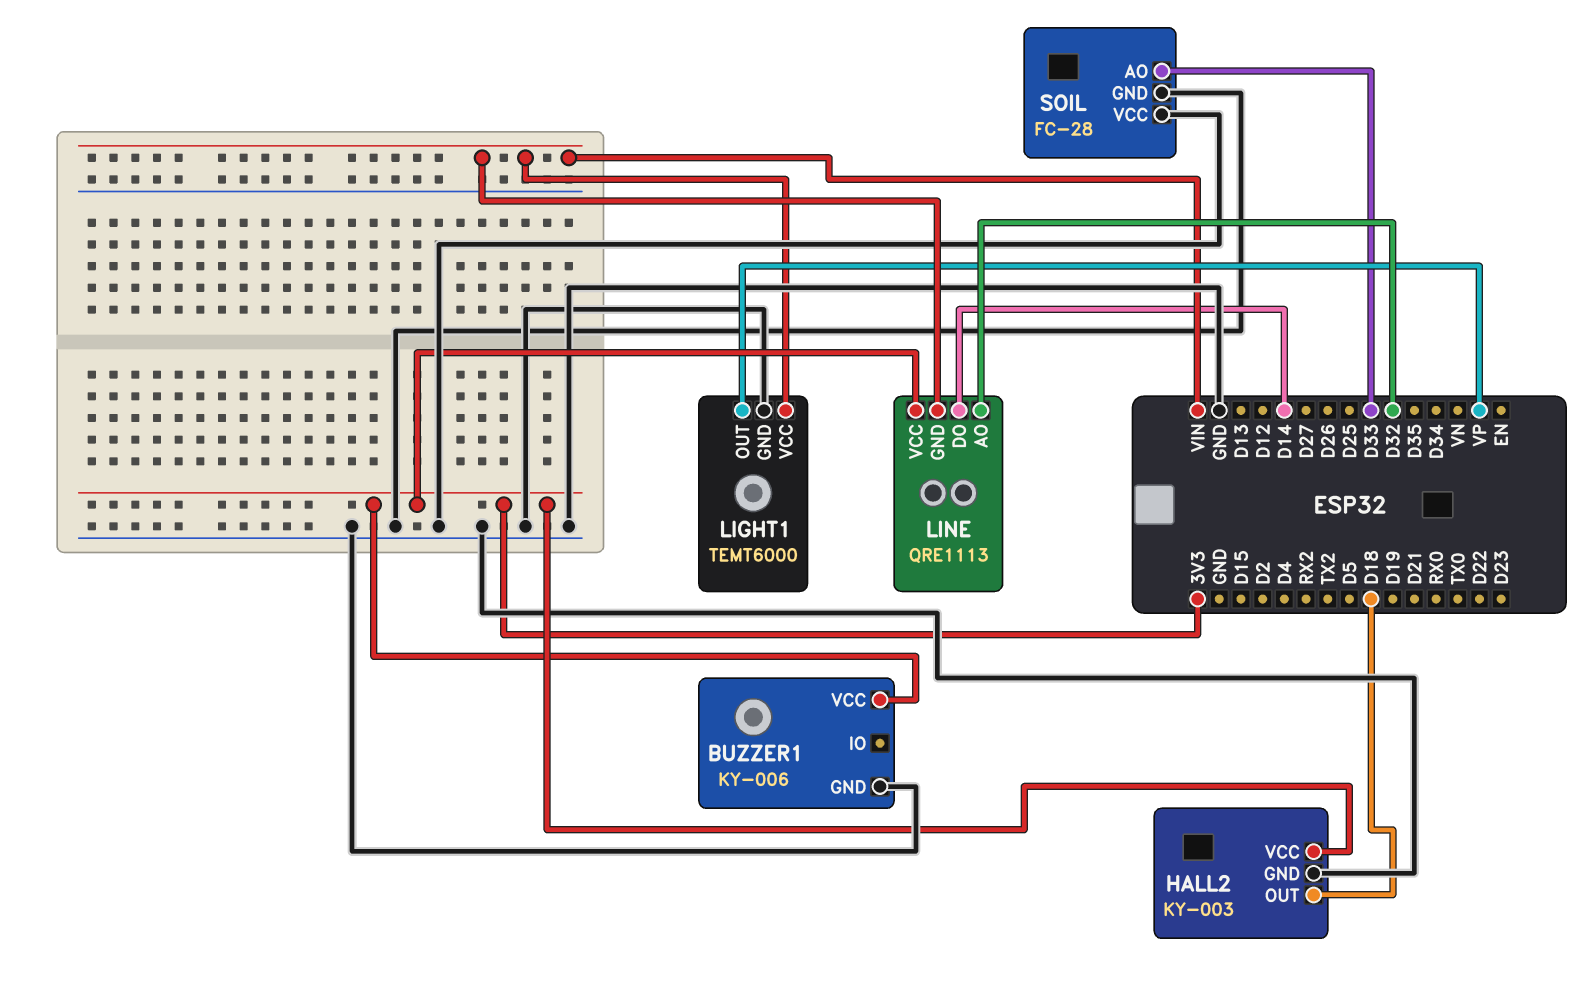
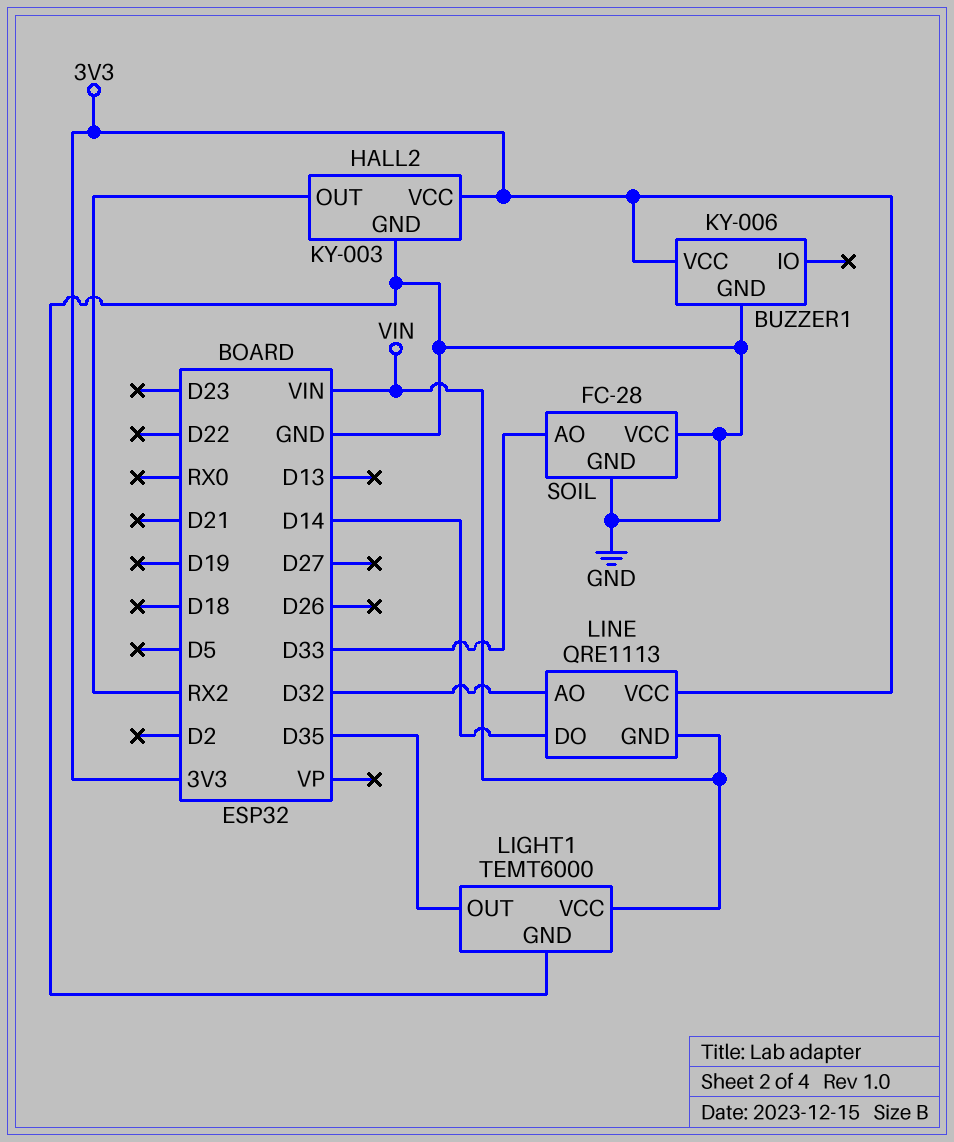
HALL2 pin OUT: D18 -> RX2
LIGHT1 pin OUT: VP -> D35

